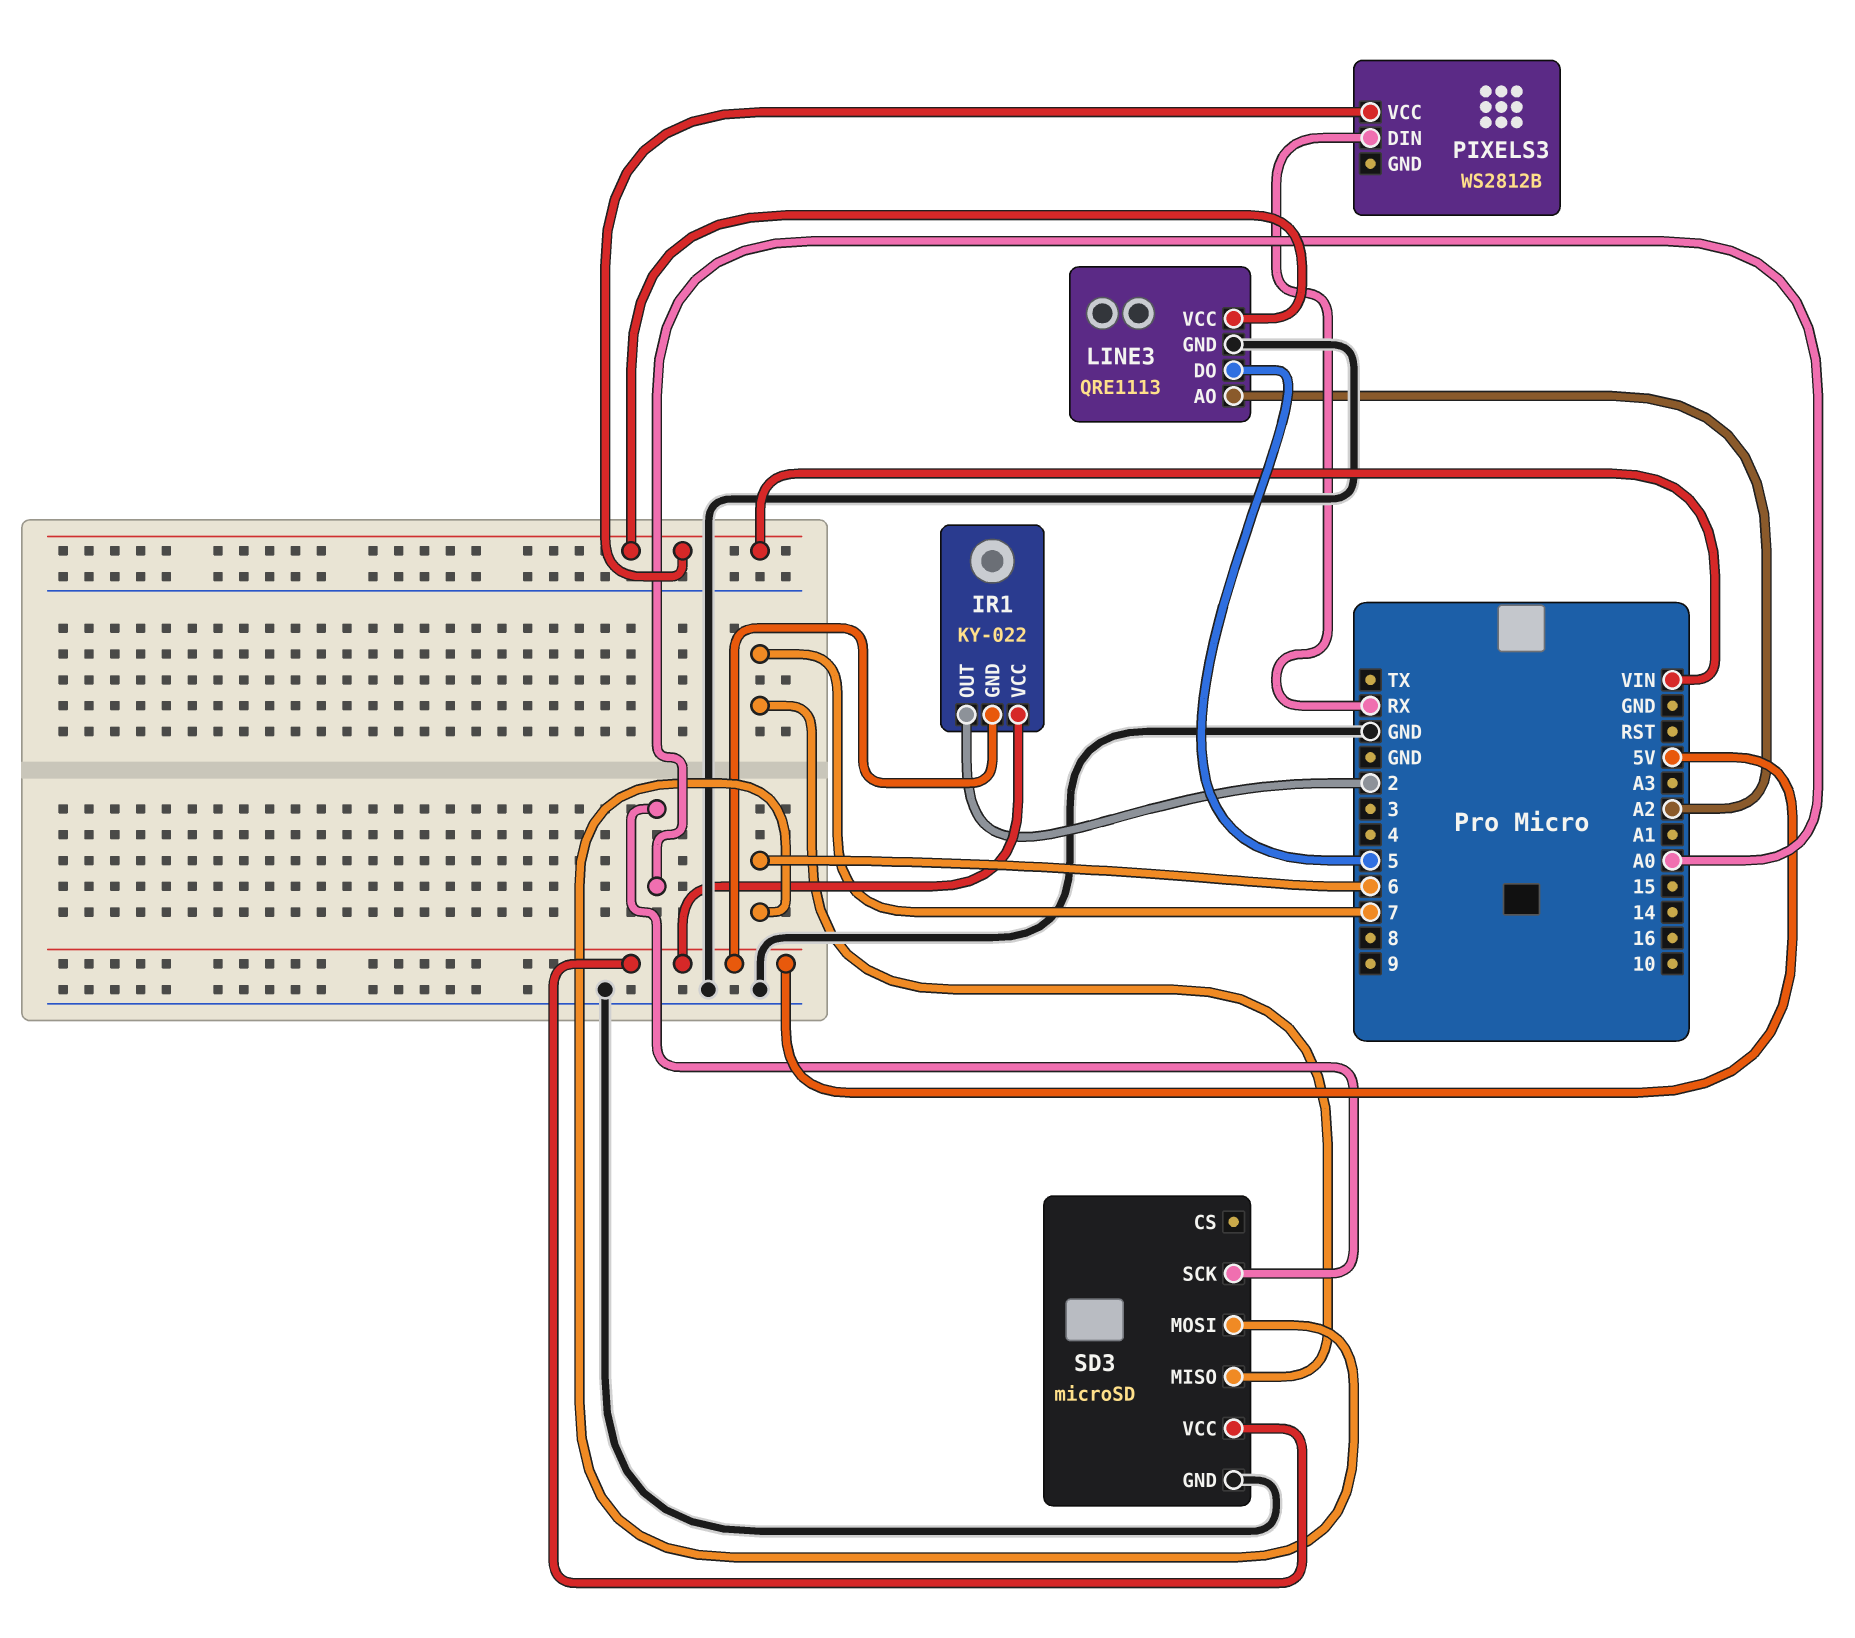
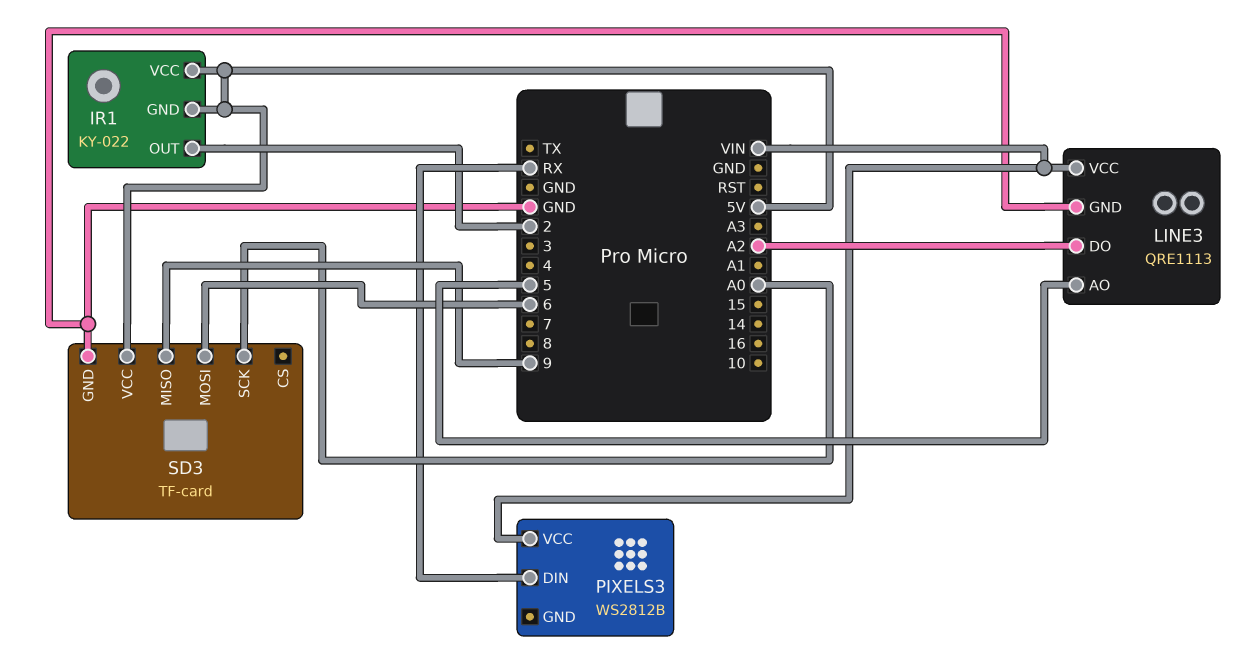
LINE3 pin AO: A2 -> 5
LINE3 pin DO: 5 -> A2
SD3: microSD -> TF-card
SD3 pin MISO: 7 -> 9

